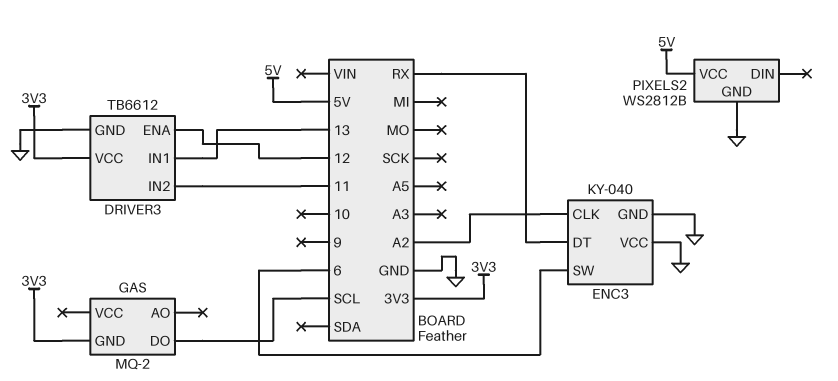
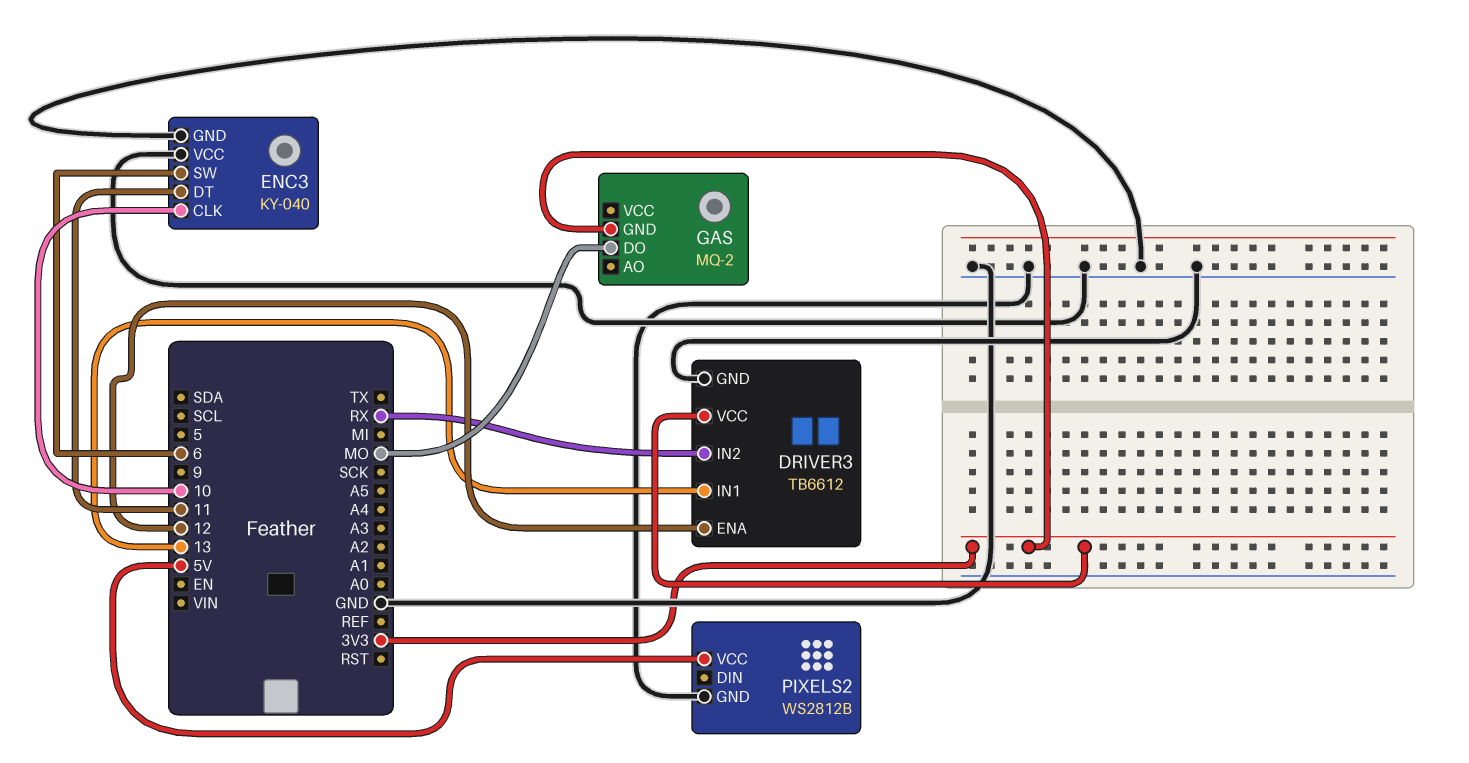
DRIVER3 pin IN2: 11 -> RX
ENC3 pin CLK: A2 -> 10
ENC3 pin DT: RX -> 11
GAS pin DO: SCL -> MO

